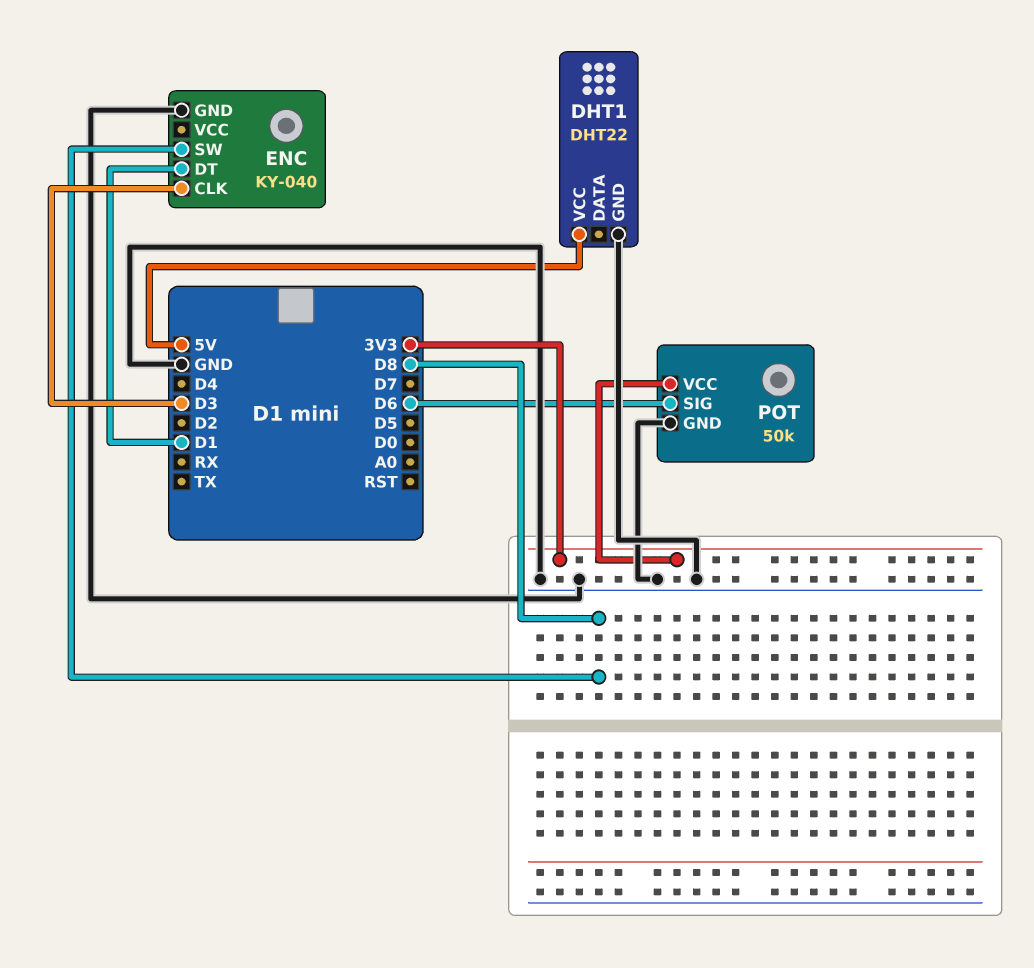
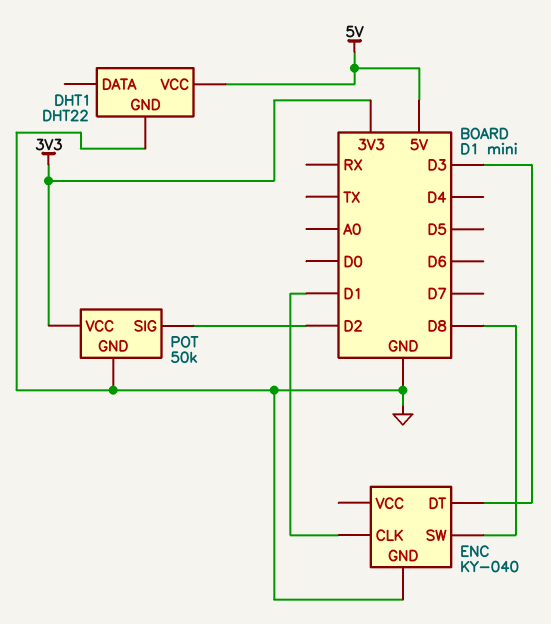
ENC pin CLK: D3 -> D1
ENC pin DT: D1 -> D3
POT pin SIG: D6 -> D2

